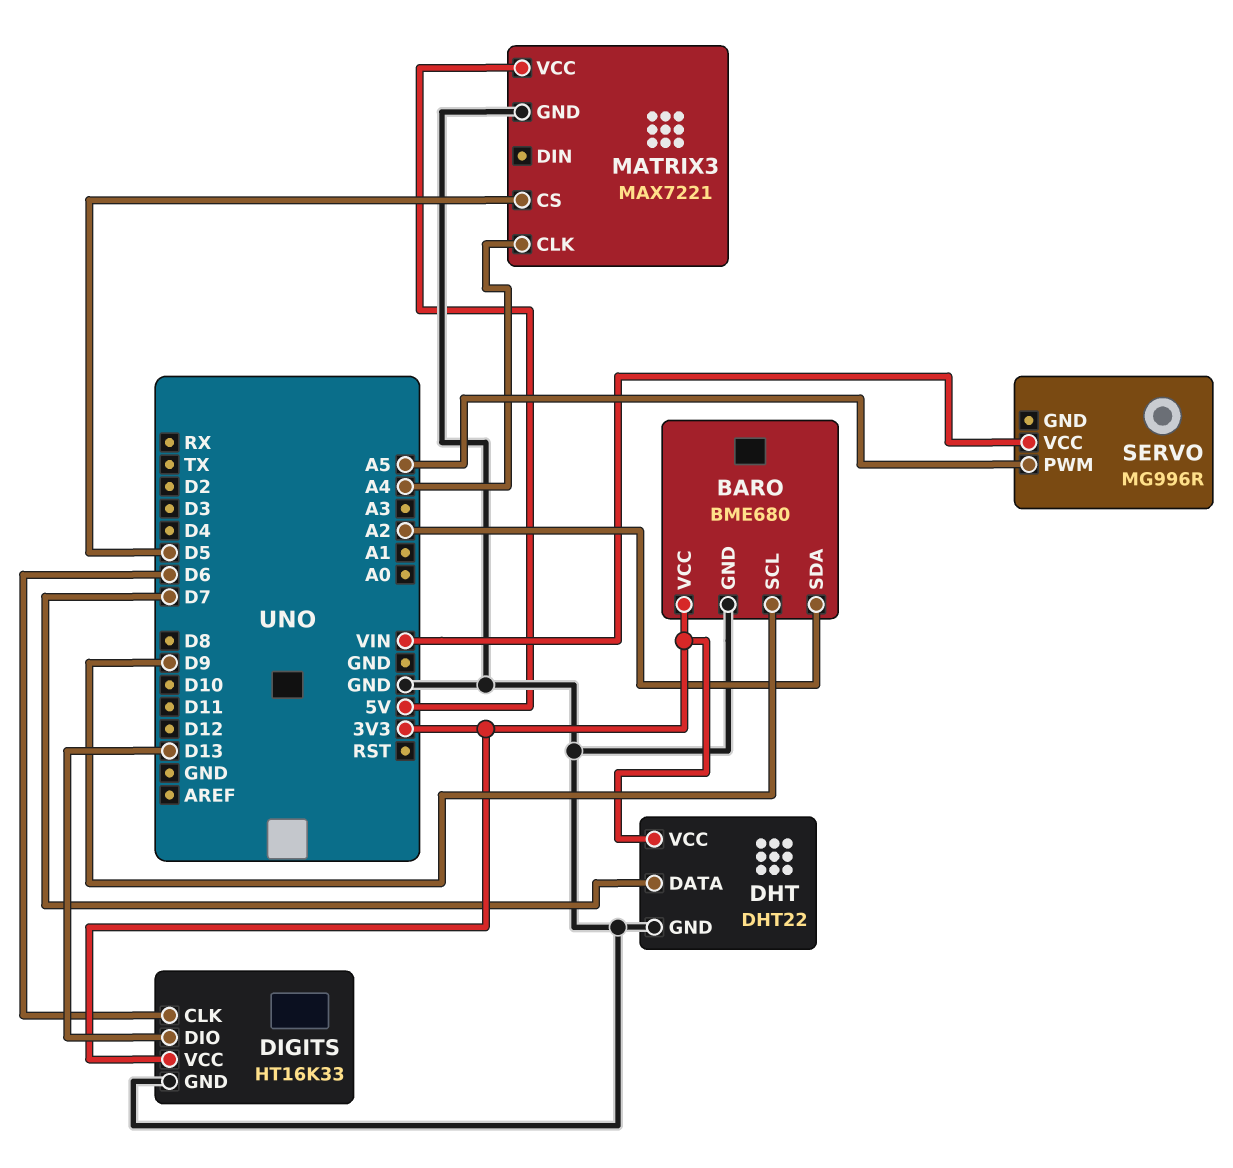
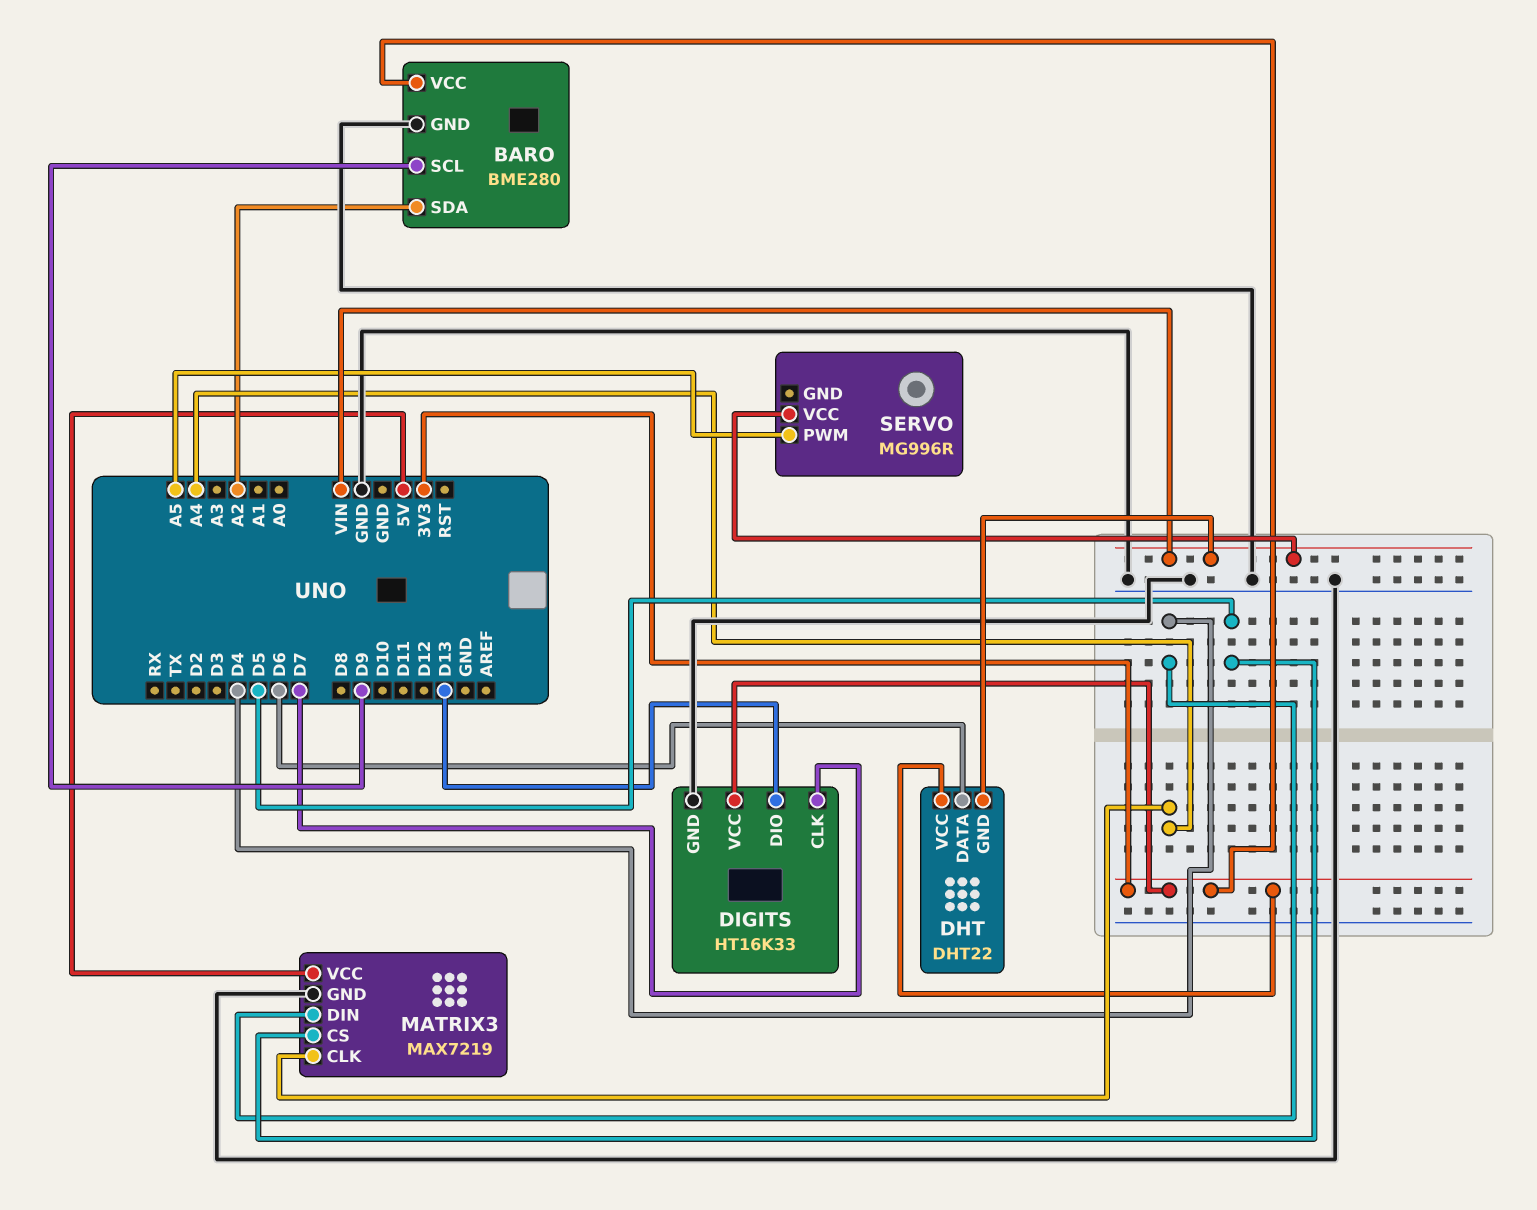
BARO: BME680 -> BME280
DHT pin DATA: D7 -> D6
DHT pin GND: GND -> VIN
DIGITS pin CLK: D6 -> D7
MATRIX3: MAX7221 -> MAX7219
MATRIX3 pin DIN: none -> D4

